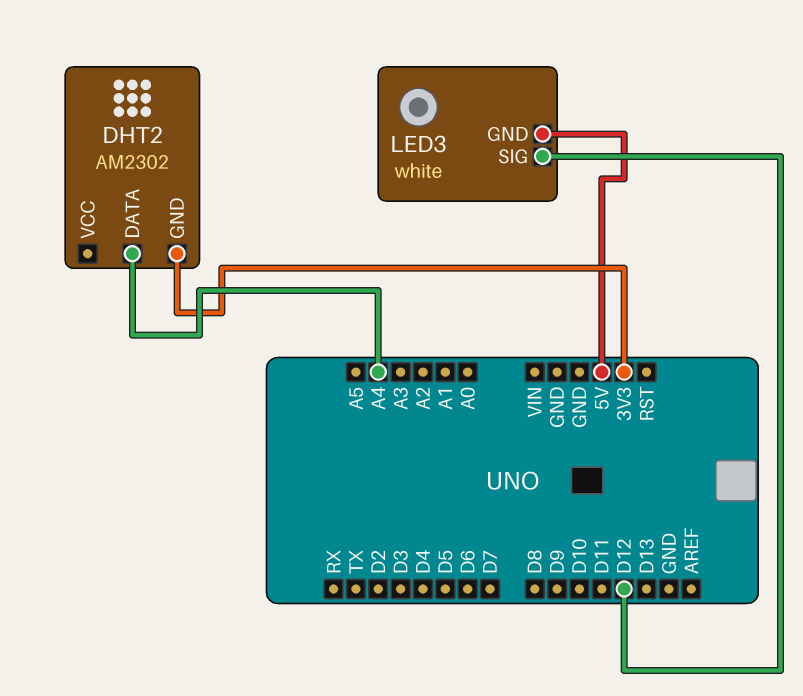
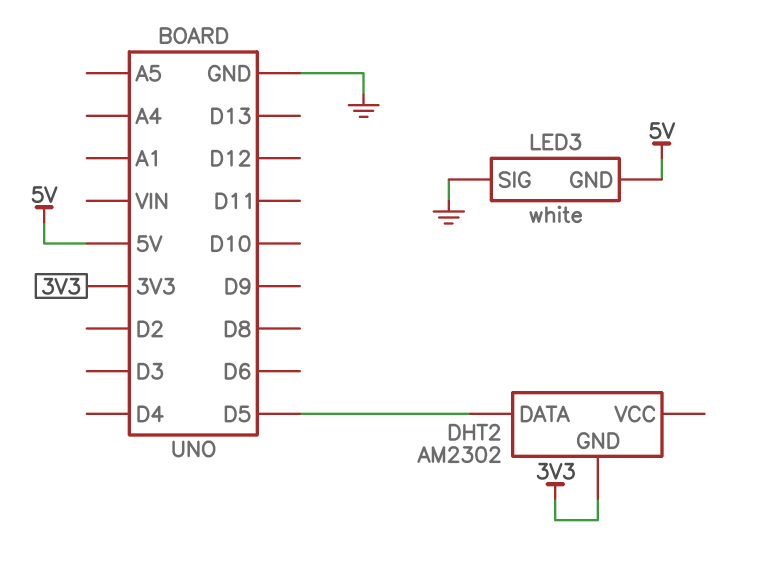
DHT2 pin DATA: A4 -> D5
LED3 pin SIG: D12 -> GND

